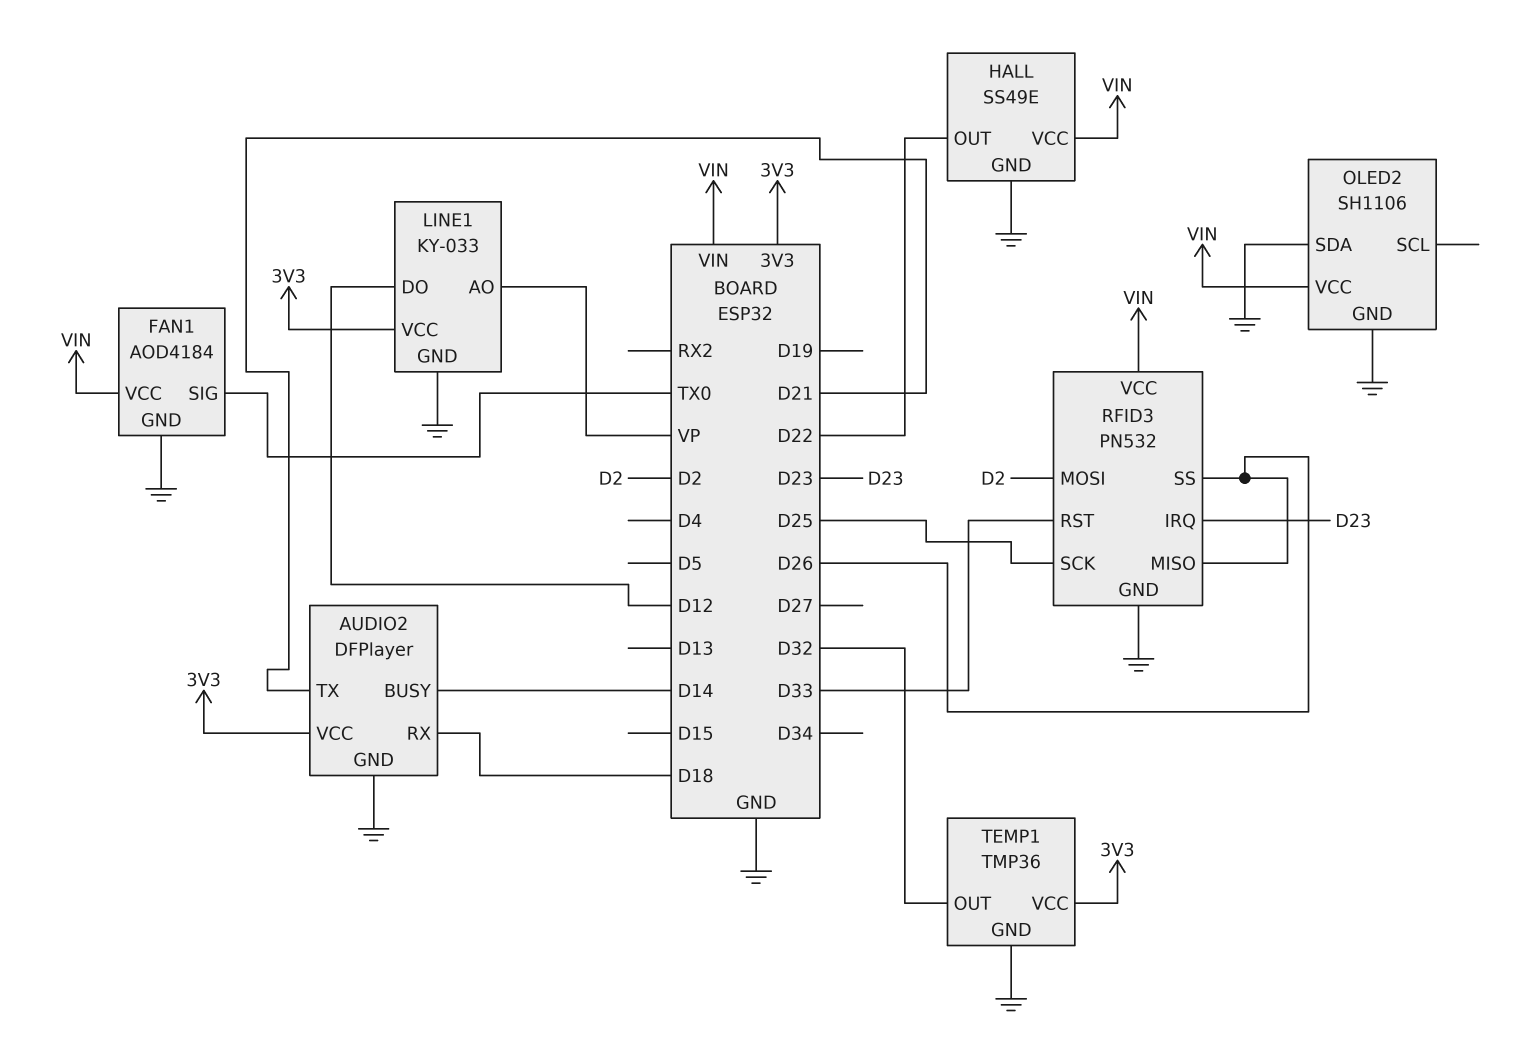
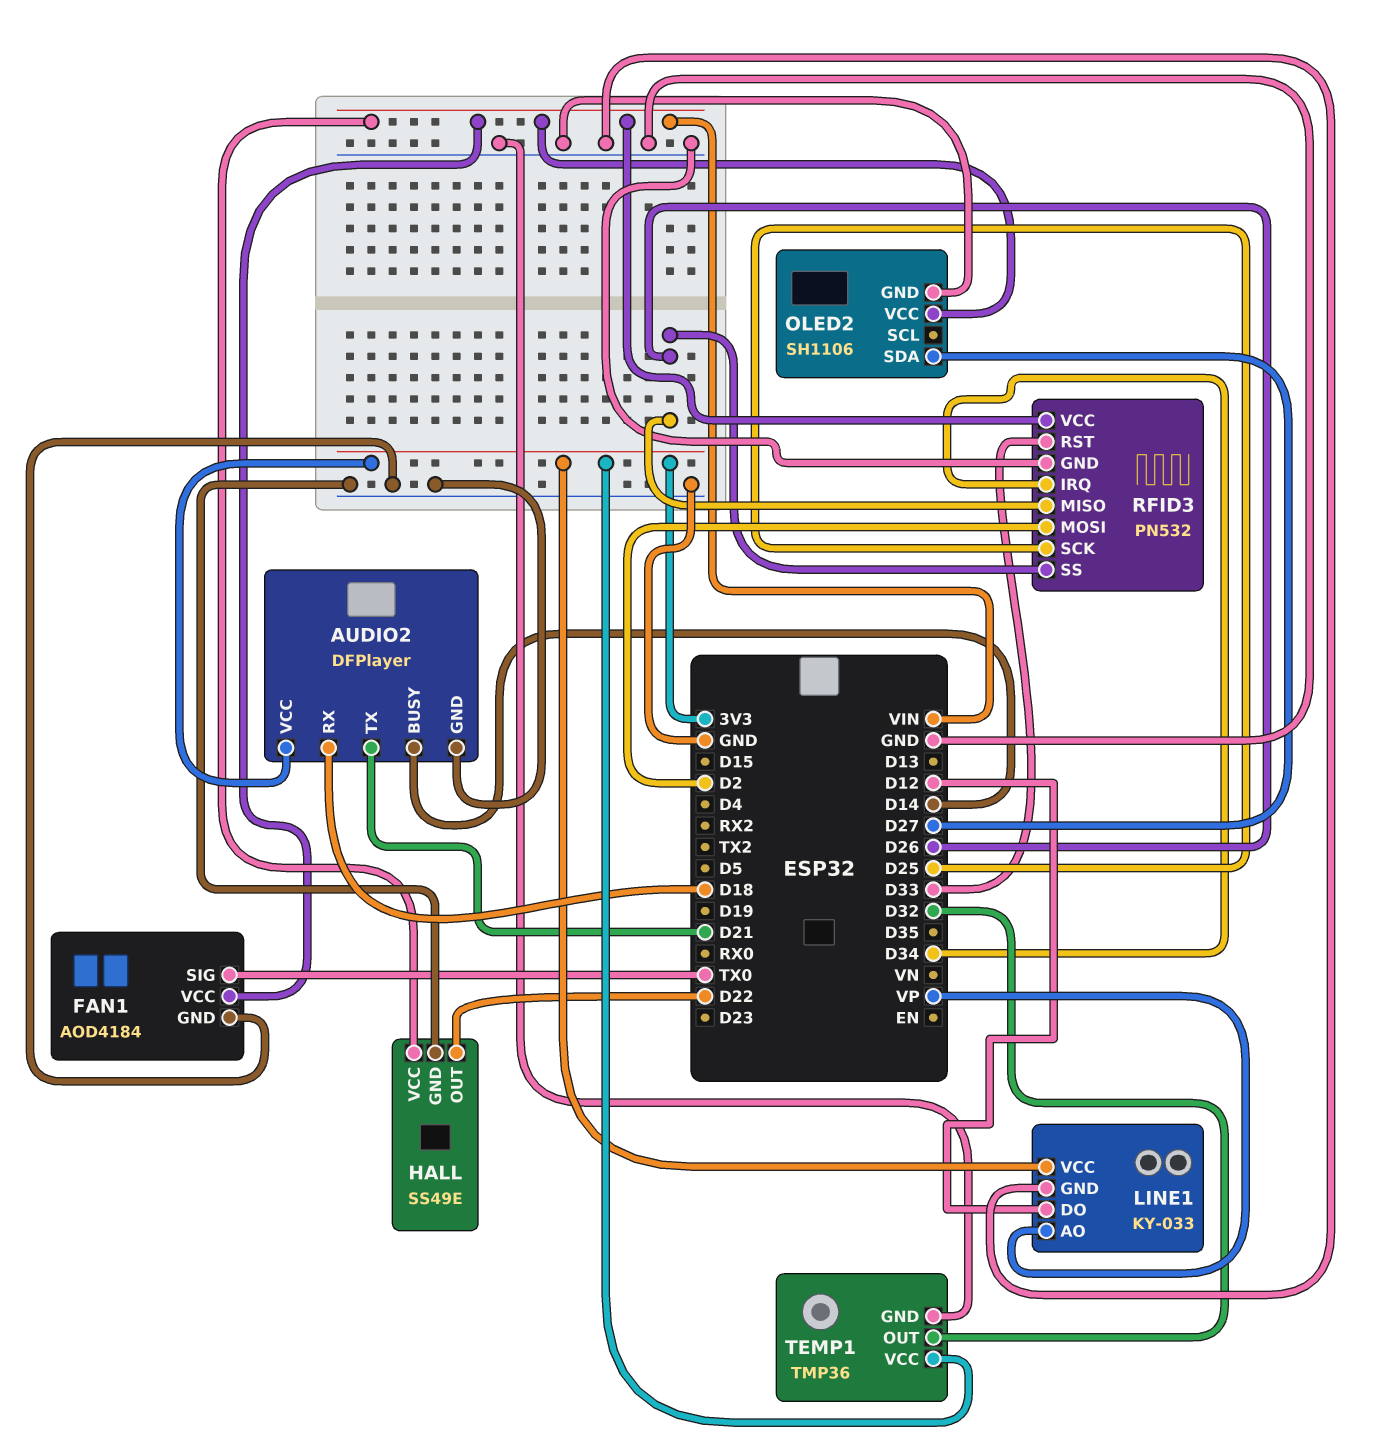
OLED2 pin SDA: GND -> D27
RFID3 pin IRQ: D23 -> D34

